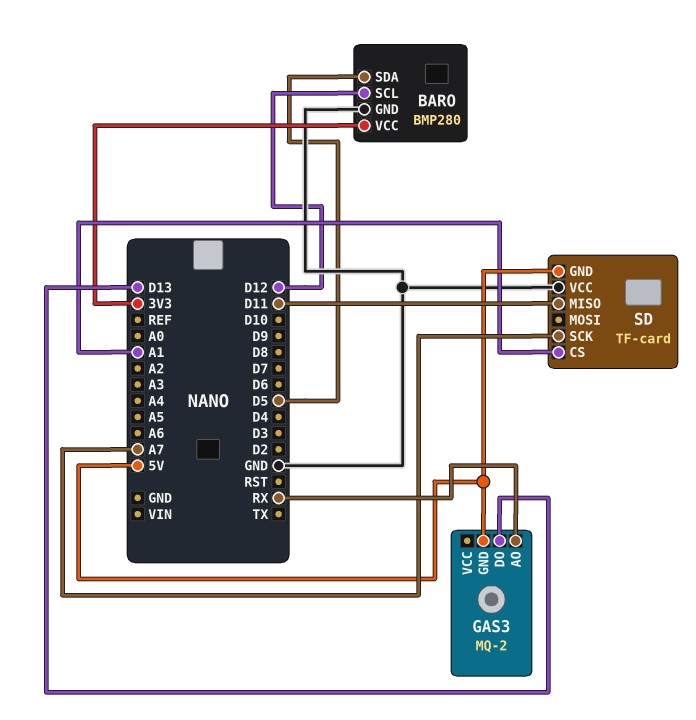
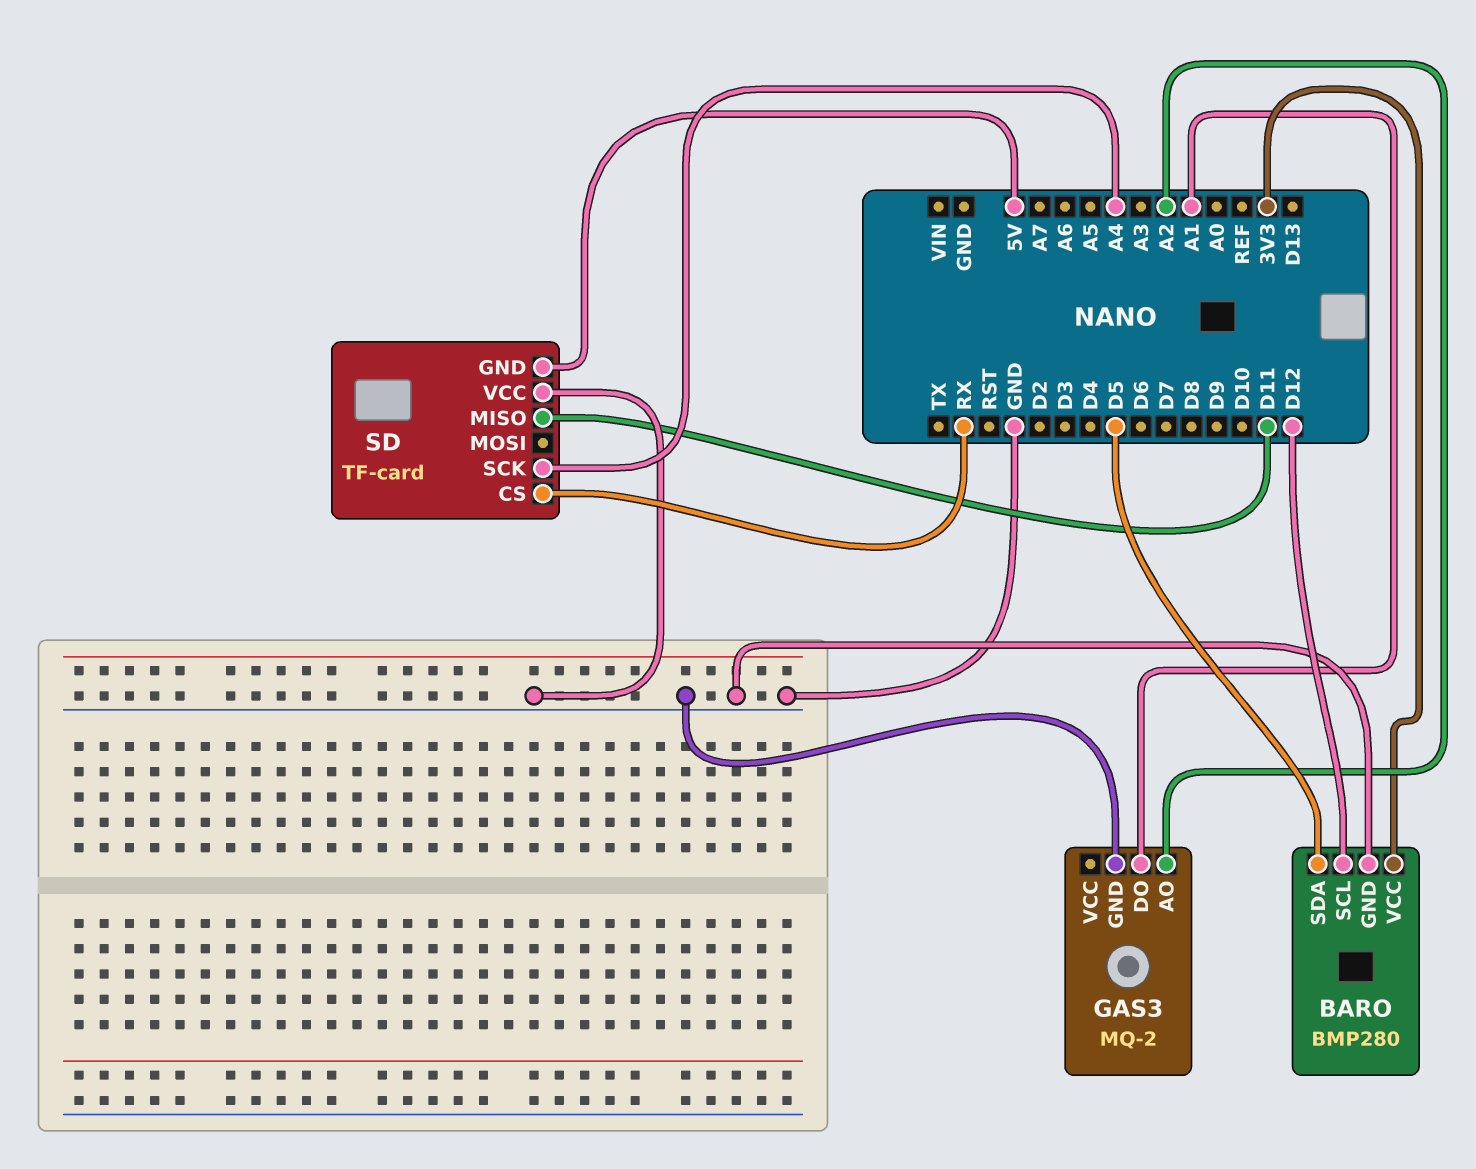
GAS3 pin AO: RX -> A2
GAS3 pin DO: D13 -> A1
GAS3 pin GND: 5V -> GND
SD pin CS: A1 -> RX
SD pin SCK: A7 -> A4

